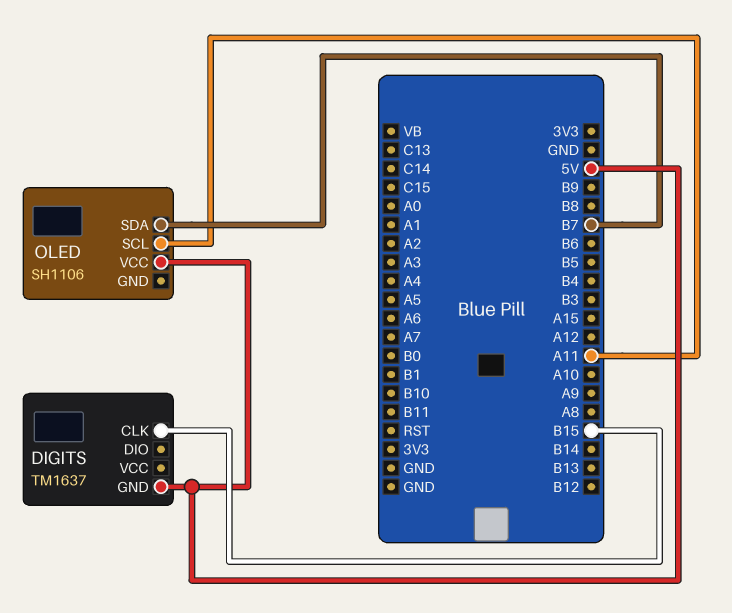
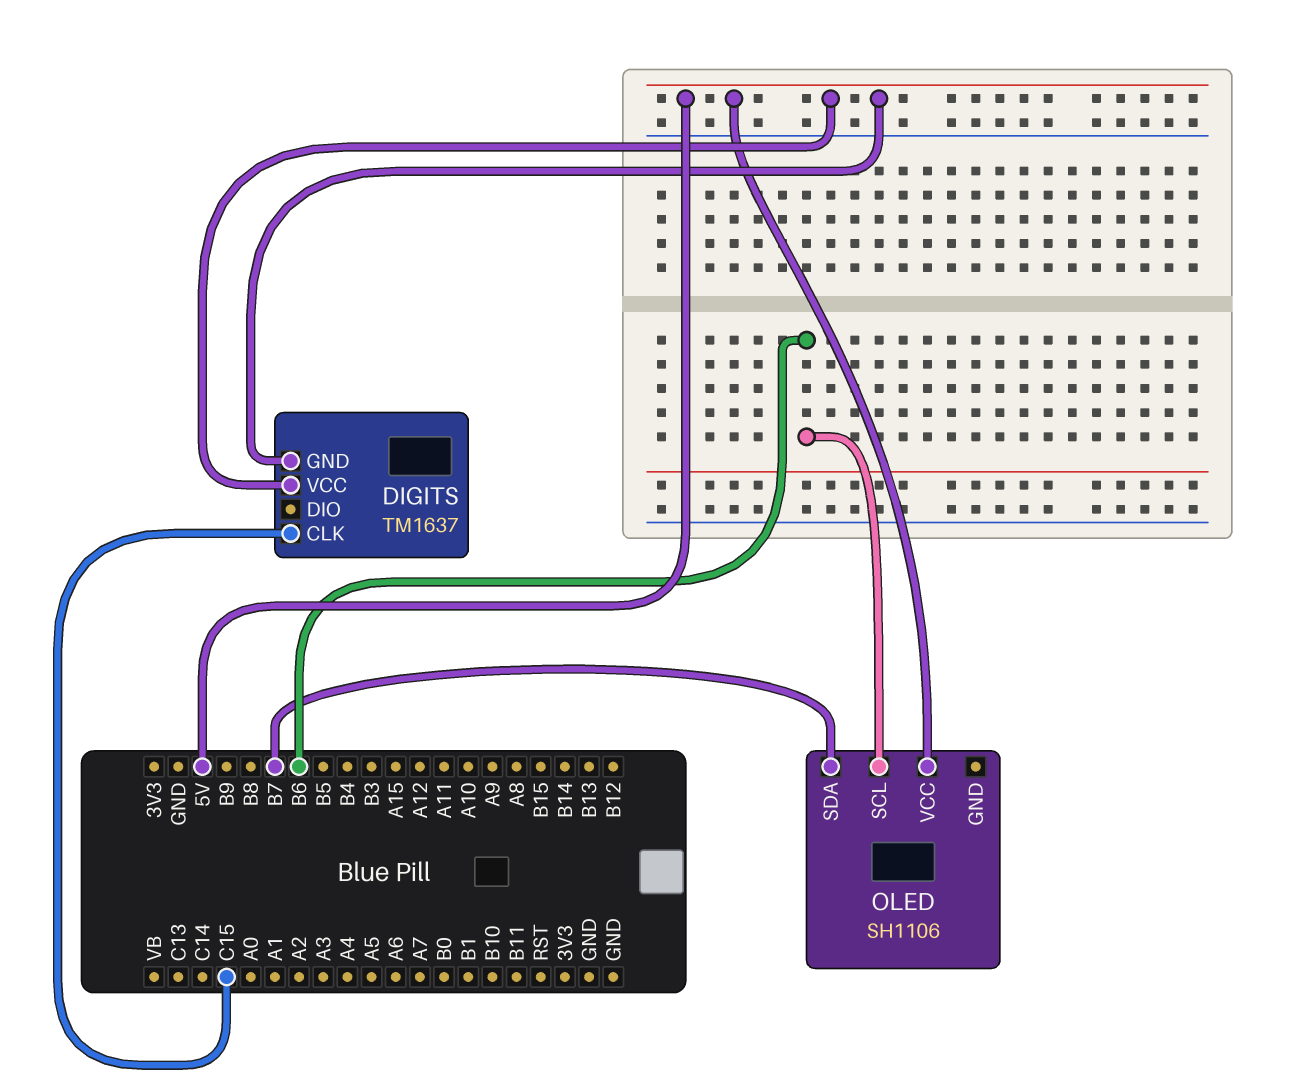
DIGITS pin CLK: B15 -> C15
DIGITS pin VCC: none -> 5V
OLED pin SCL: A11 -> B6

